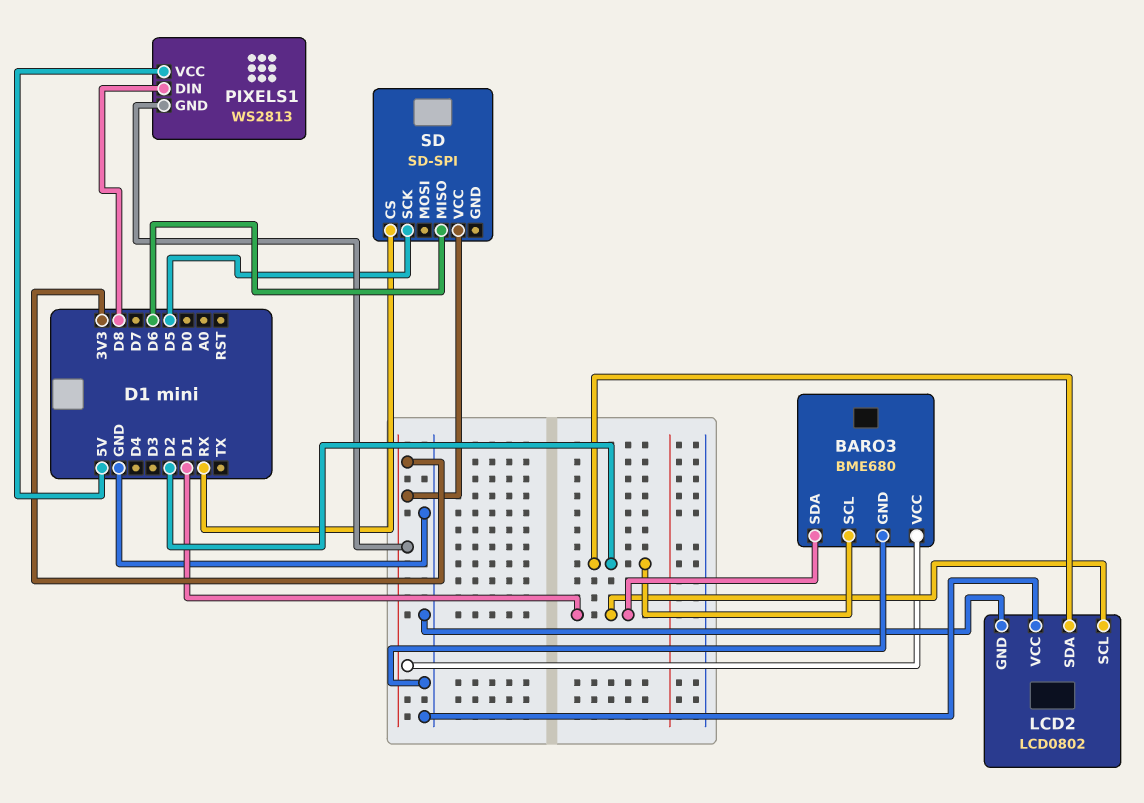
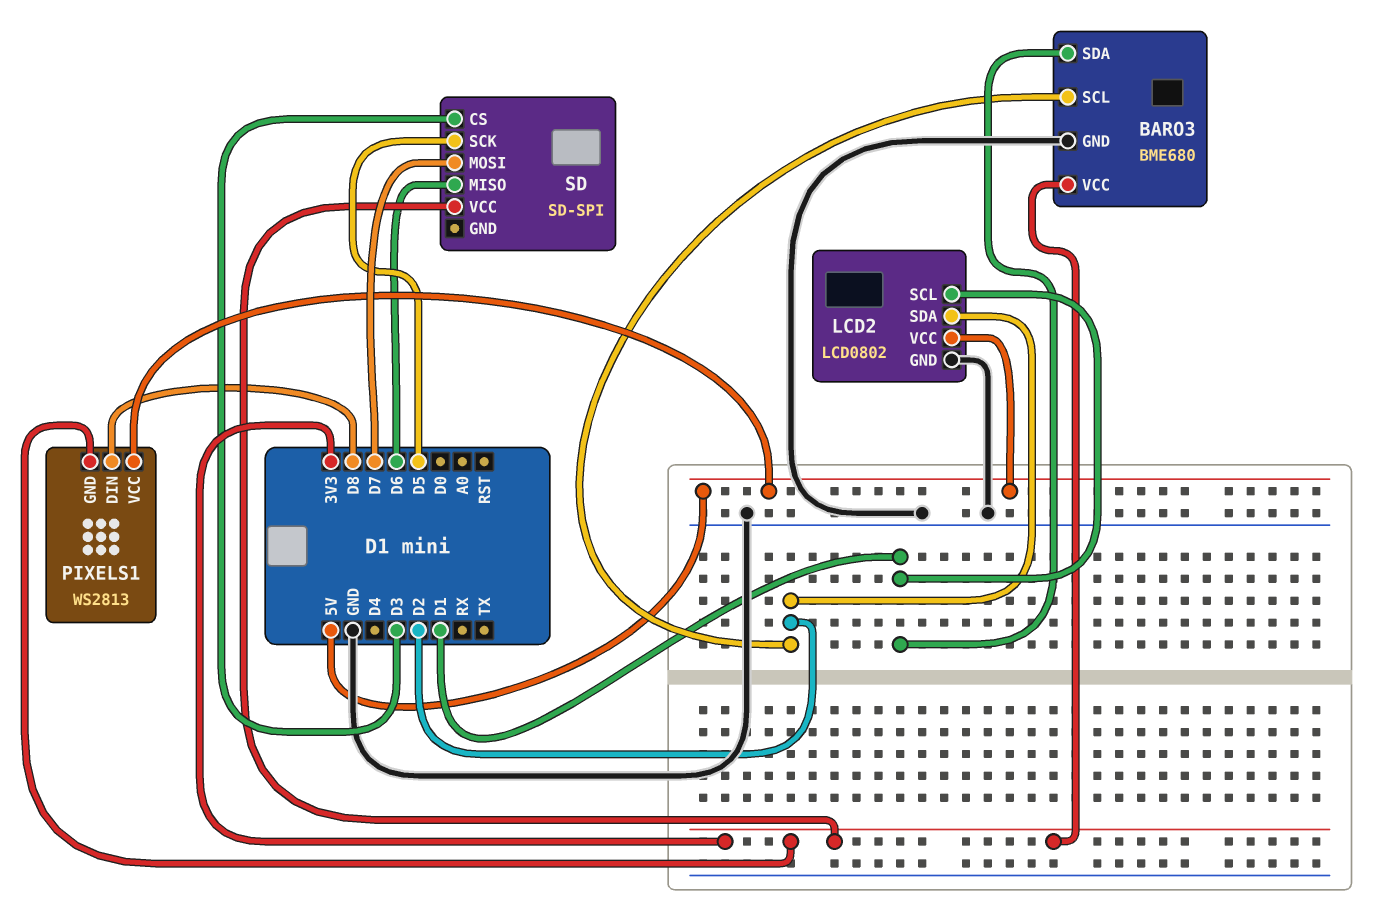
LCD2 pin VCC: GND -> 5V
SD pin CS: RX -> D3
SD pin MOSI: none -> D7

